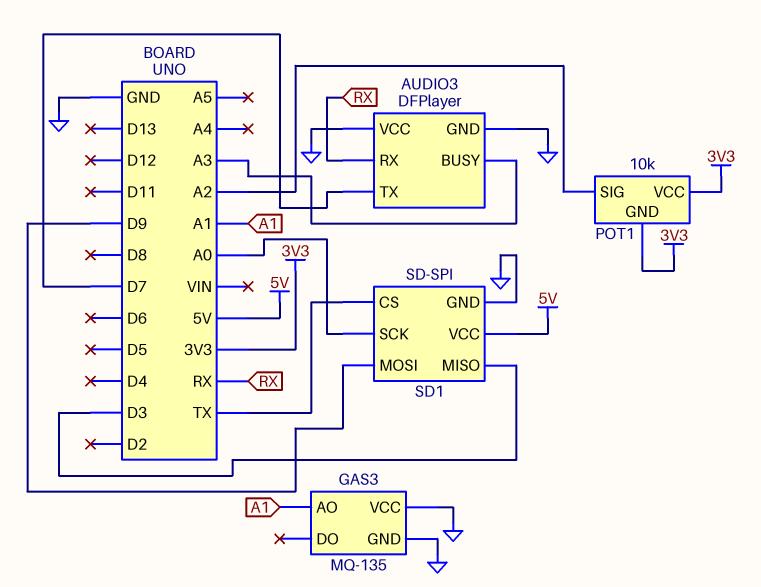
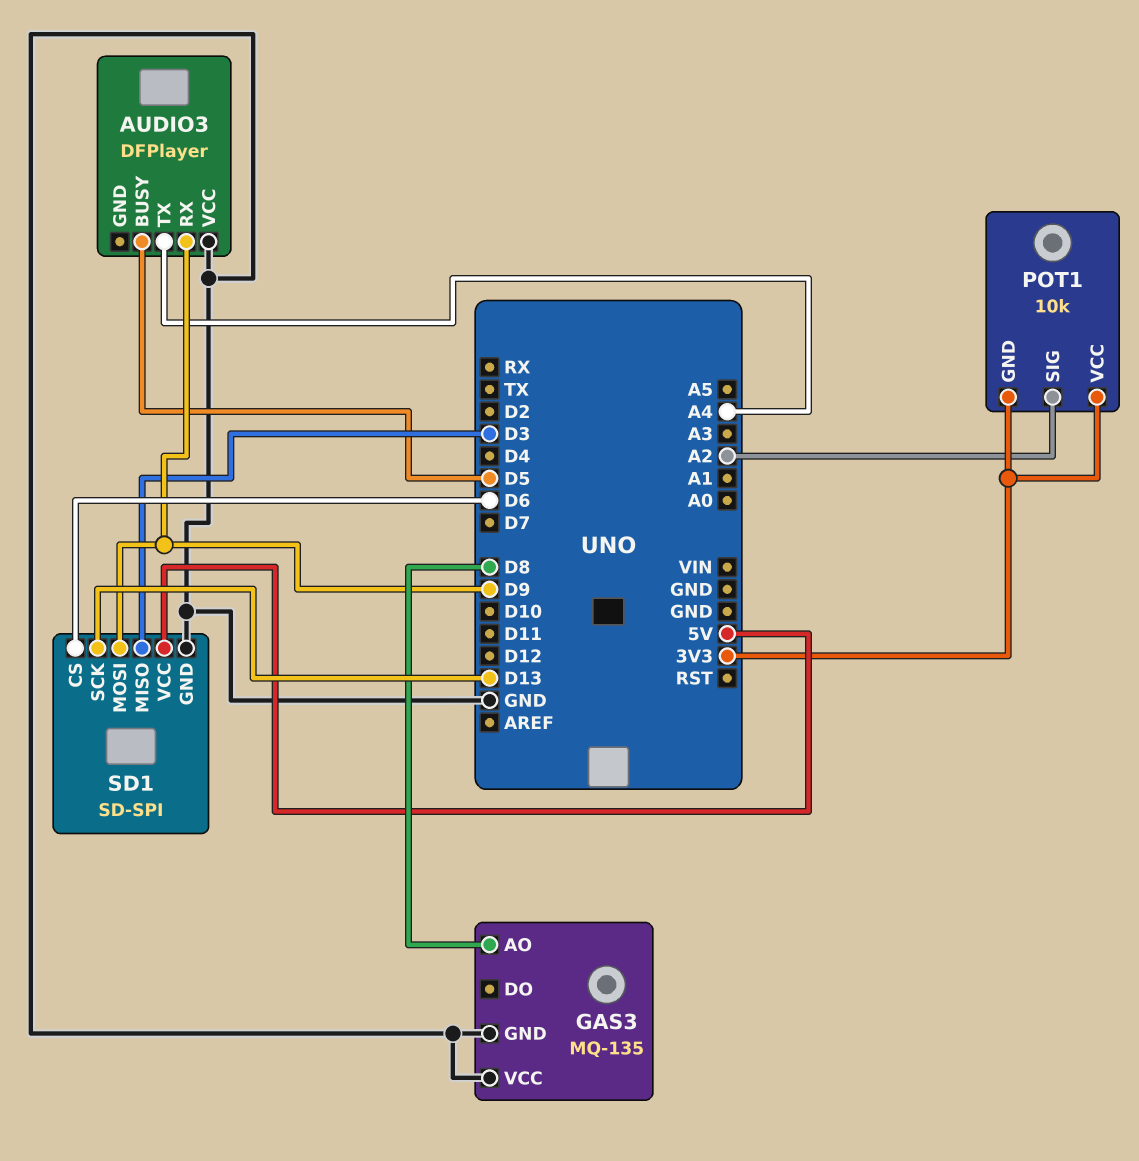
AUDIO3 pin BUSY: A3 -> D5
AUDIO3 pin GND: GND -> none
AUDIO3 pin RX: RX -> D9
AUDIO3 pin TX: D7 -> A4
GAS3 pin AO: A1 -> D8
SD1 pin CS: TX -> D6
SD1 pin SCK: A0 -> D13

